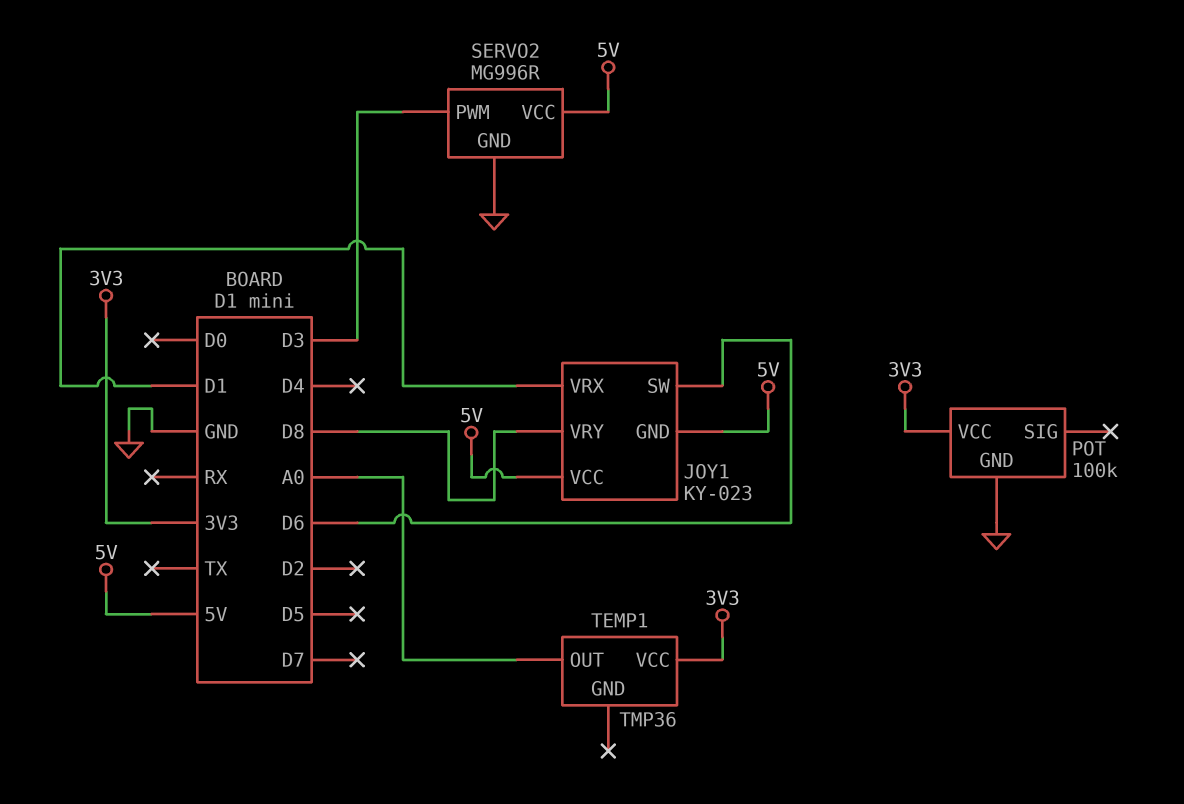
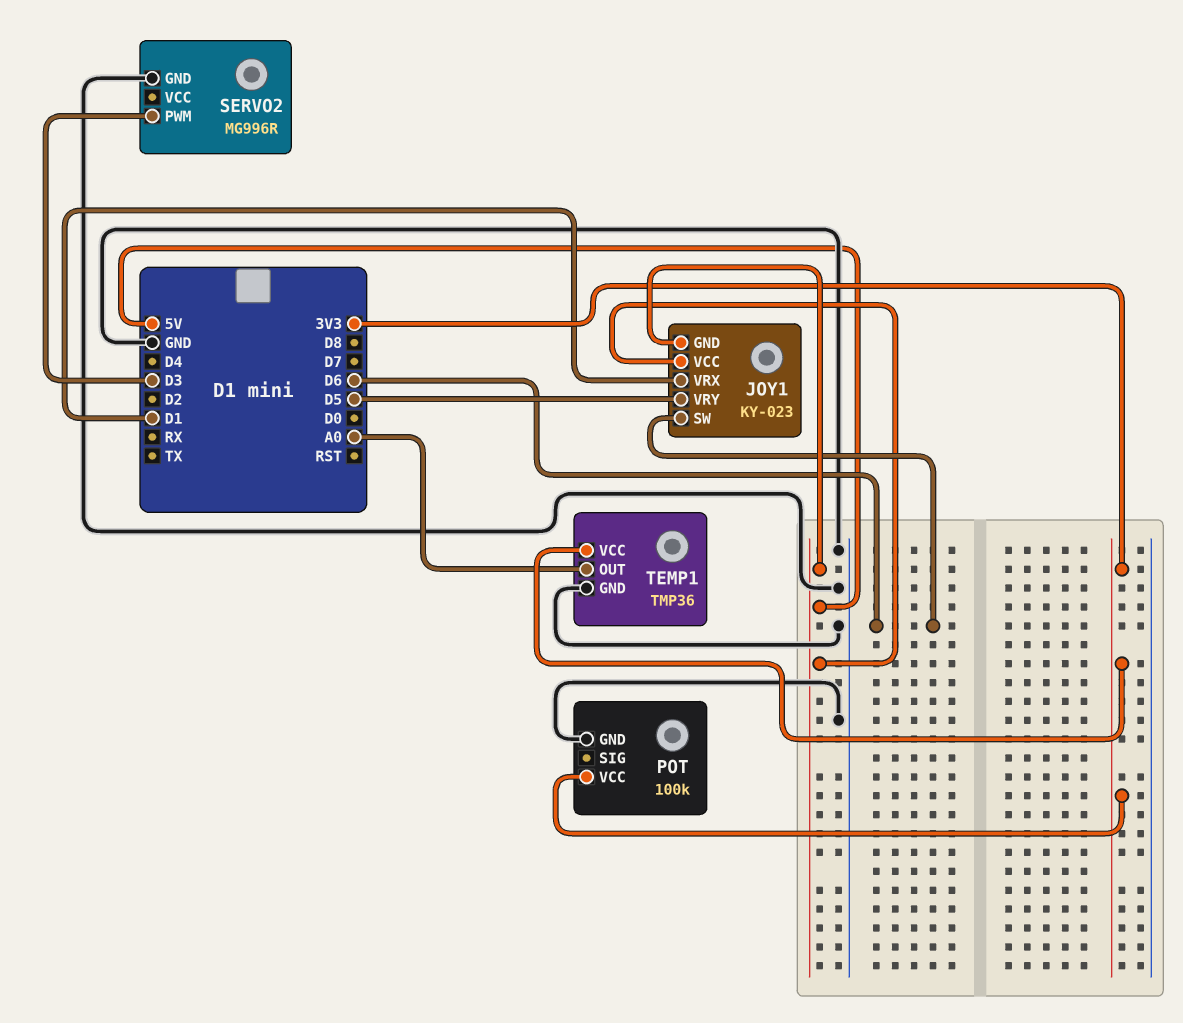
JOY1 pin VRY: D8 -> D5
SERVO2 pin VCC: 5V -> none
TEMP1 pin GND: none -> GND

